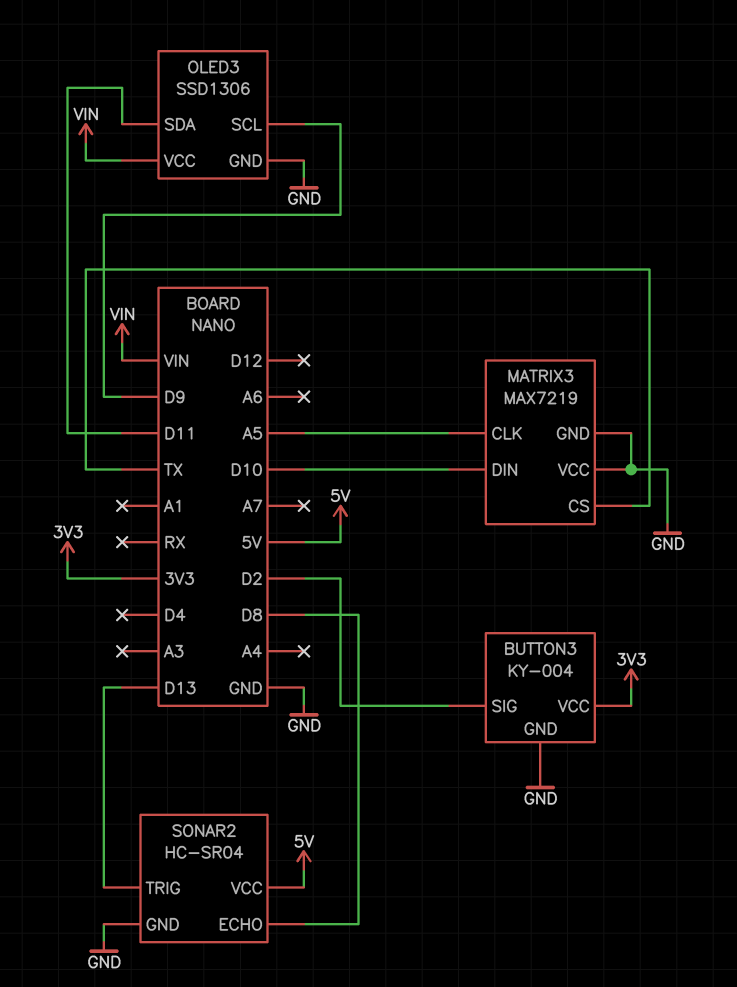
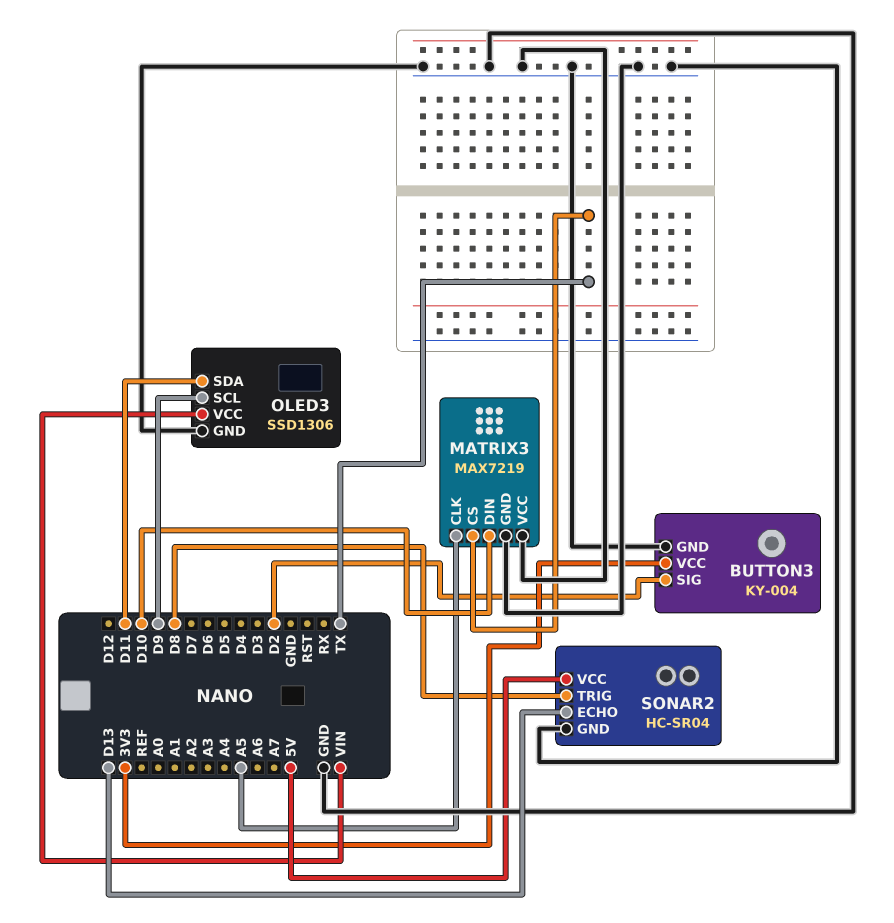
SONAR2 pin ECHO: D8 -> D13
SONAR2 pin TRIG: D13 -> D8

